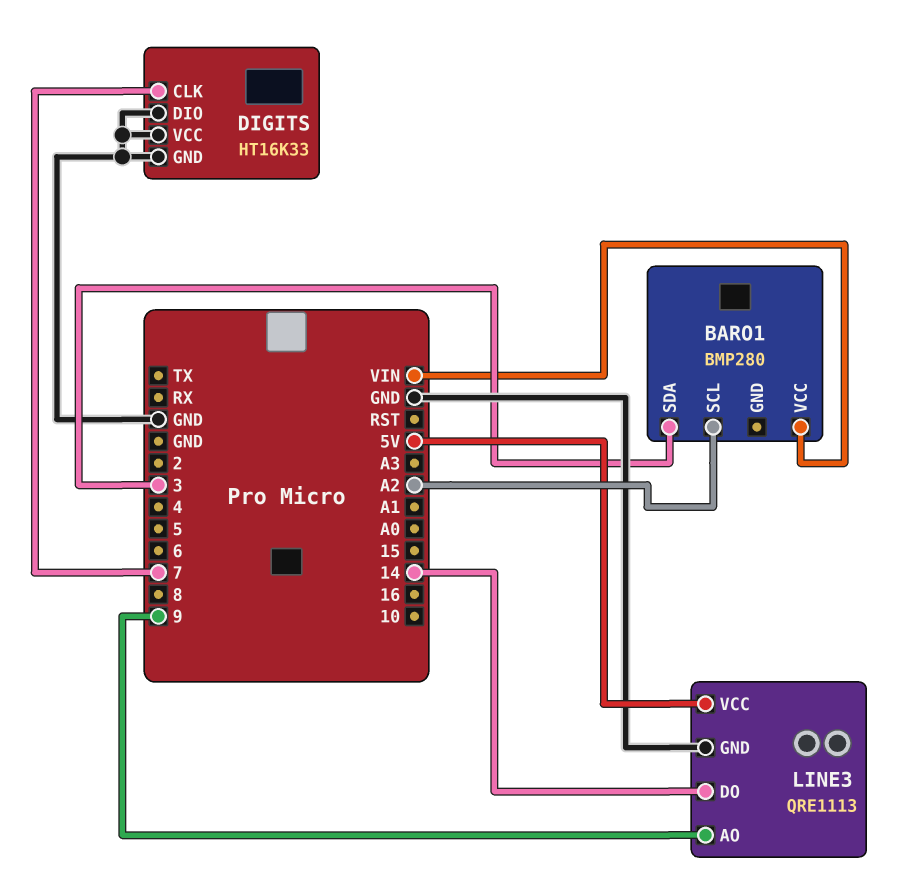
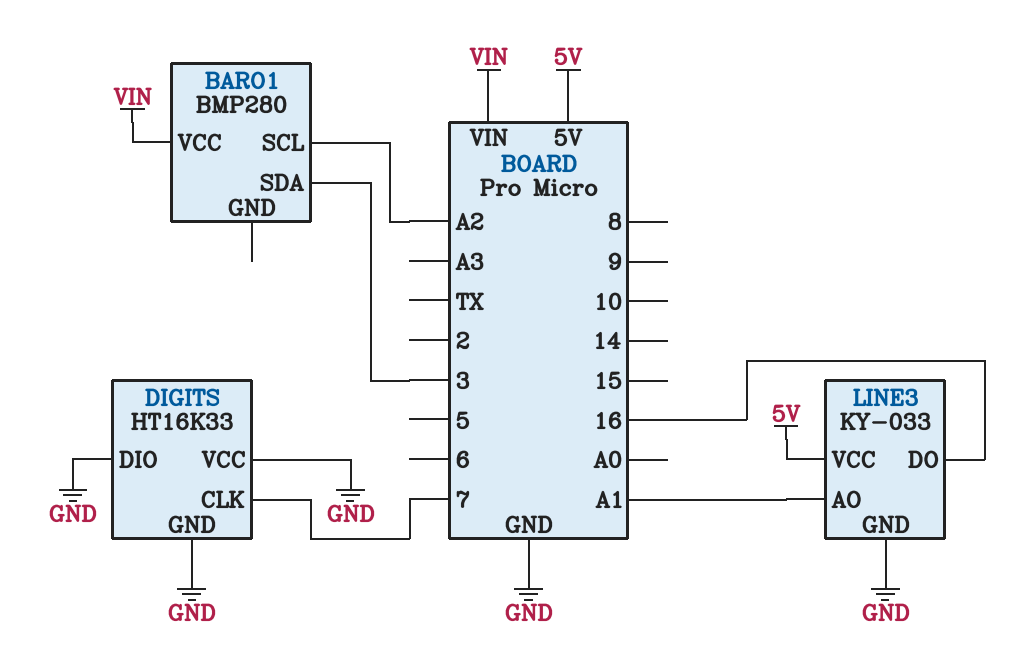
LINE3: QRE1113 -> KY-033
LINE3 pin AO: 9 -> A1
LINE3 pin DO: 14 -> 16

